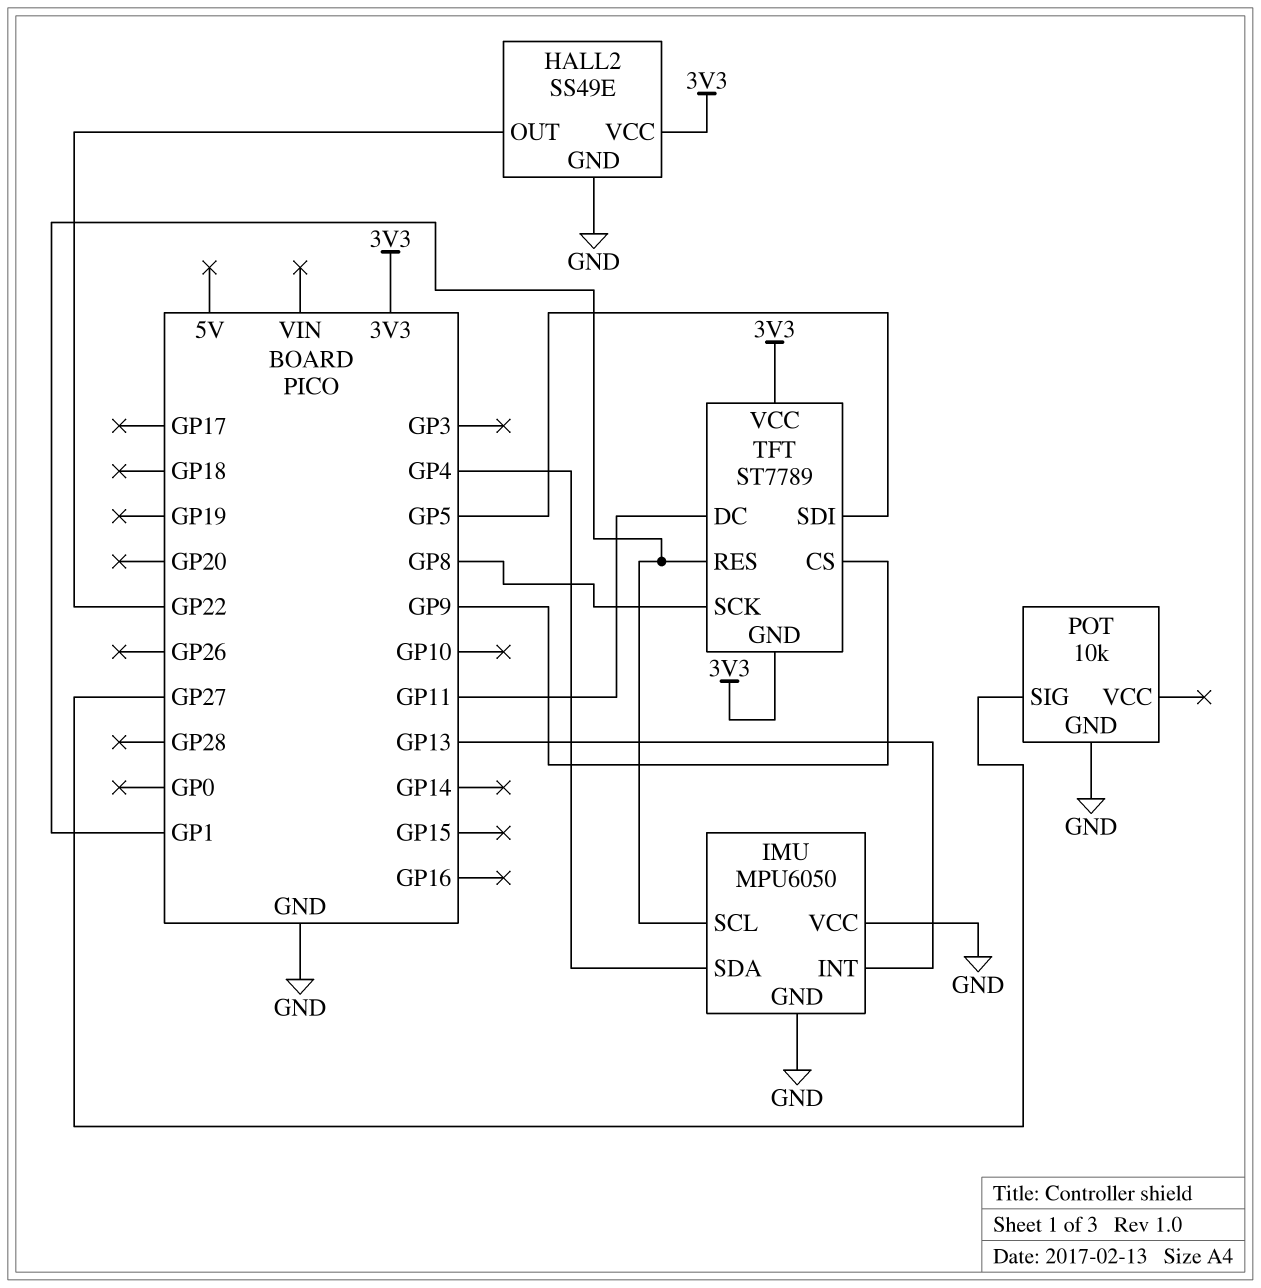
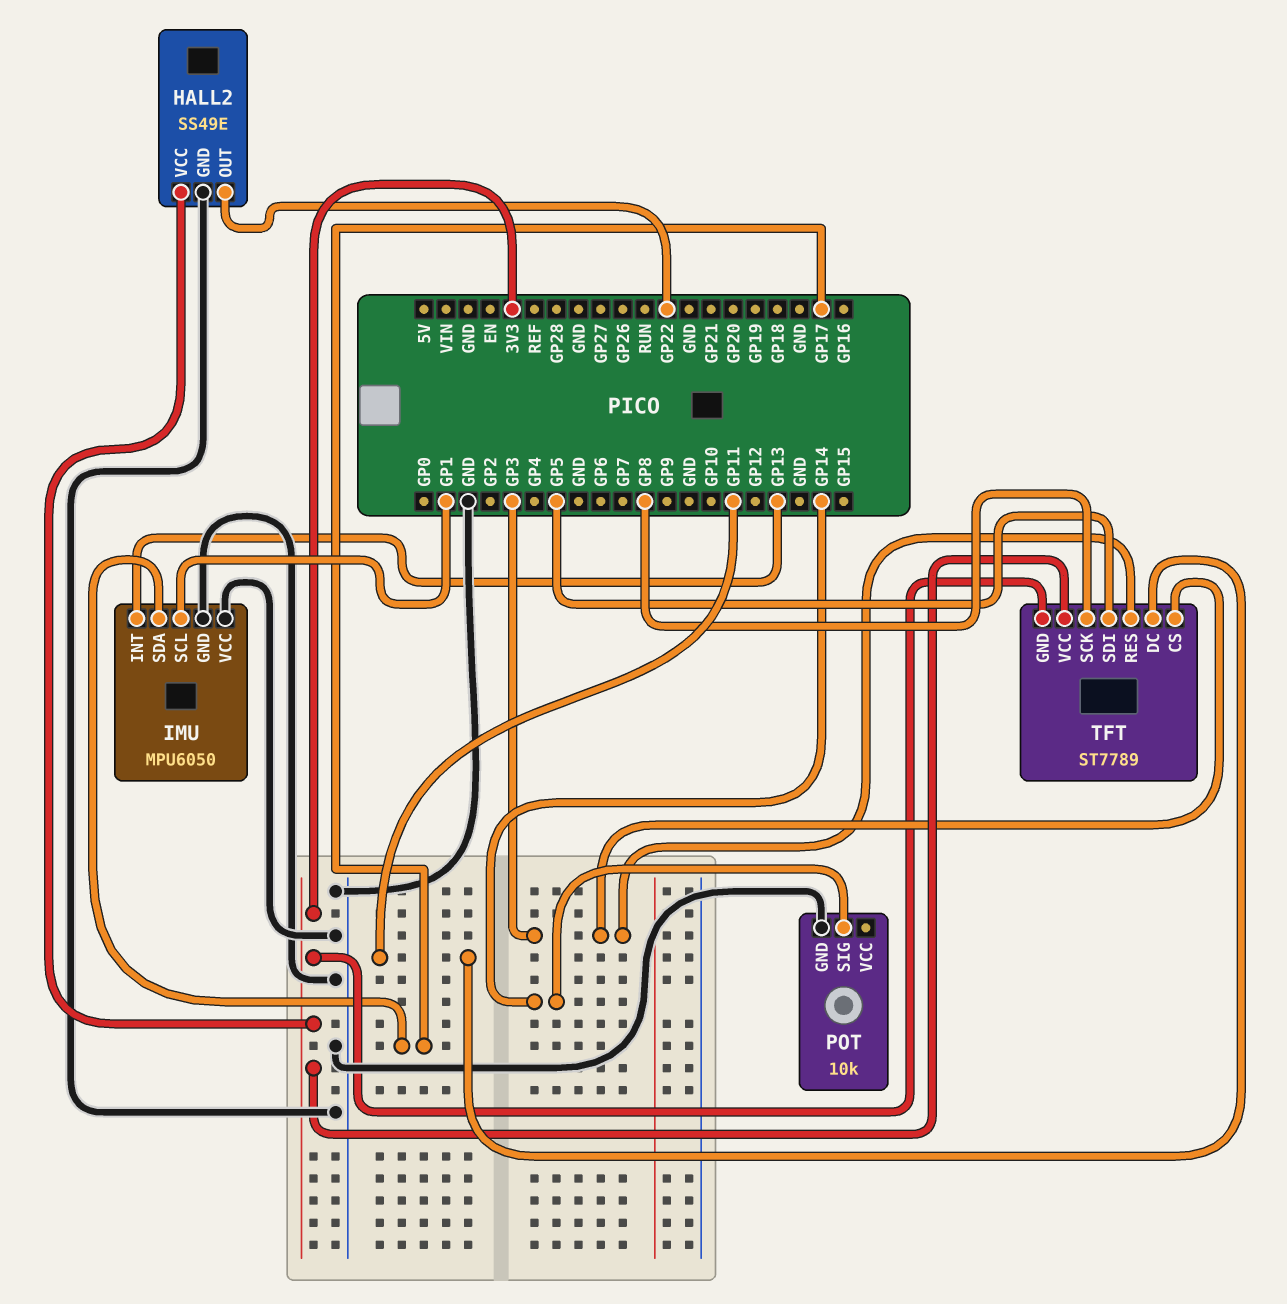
IMU pin SDA: GP4 -> GP17
POT pin SIG: GP27 -> GP14
TFT pin CS: GP9 -> GP3
TFT pin RES: GP1 -> GP3

